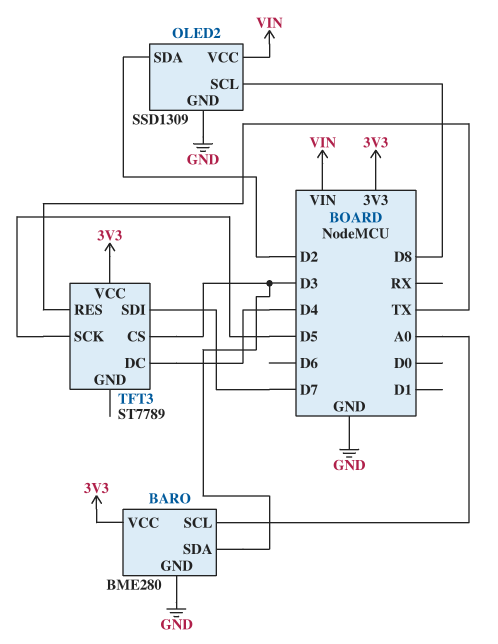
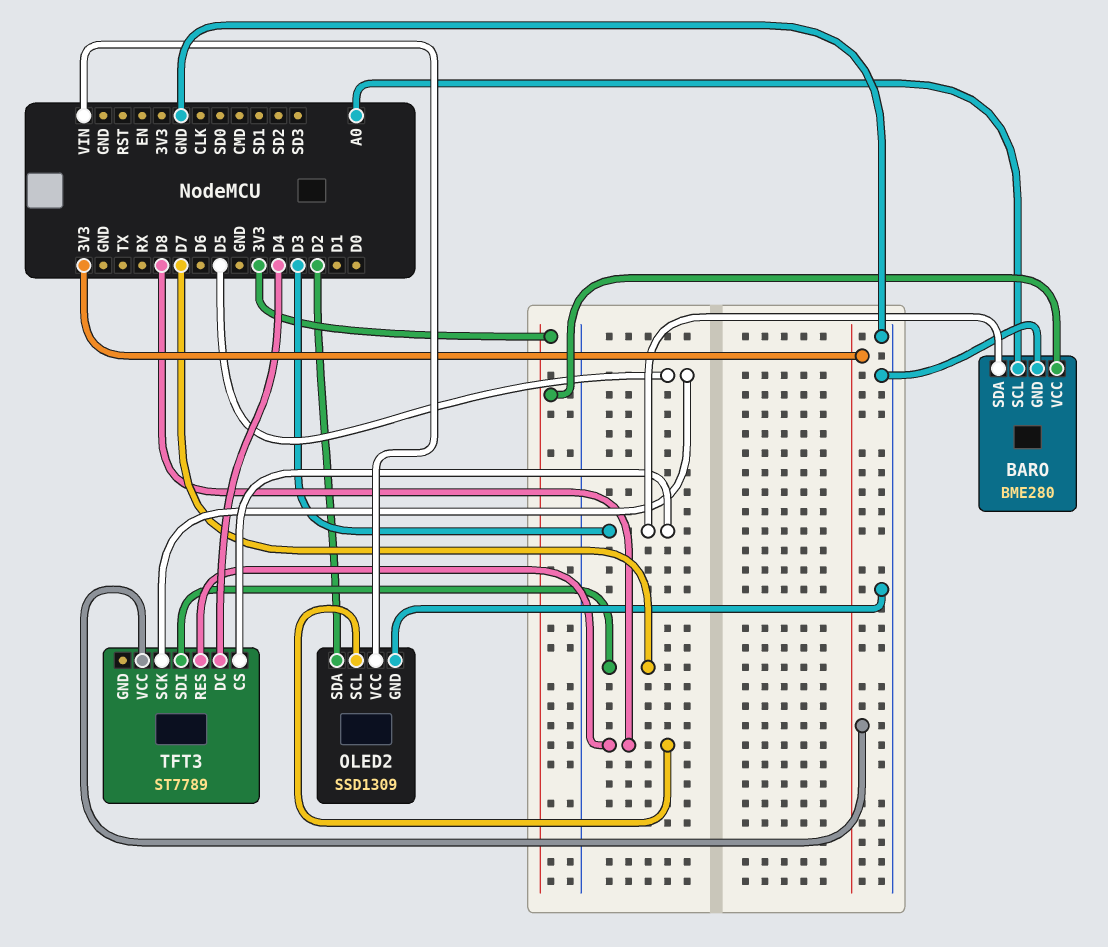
TFT3 pin RES: TX -> D8

